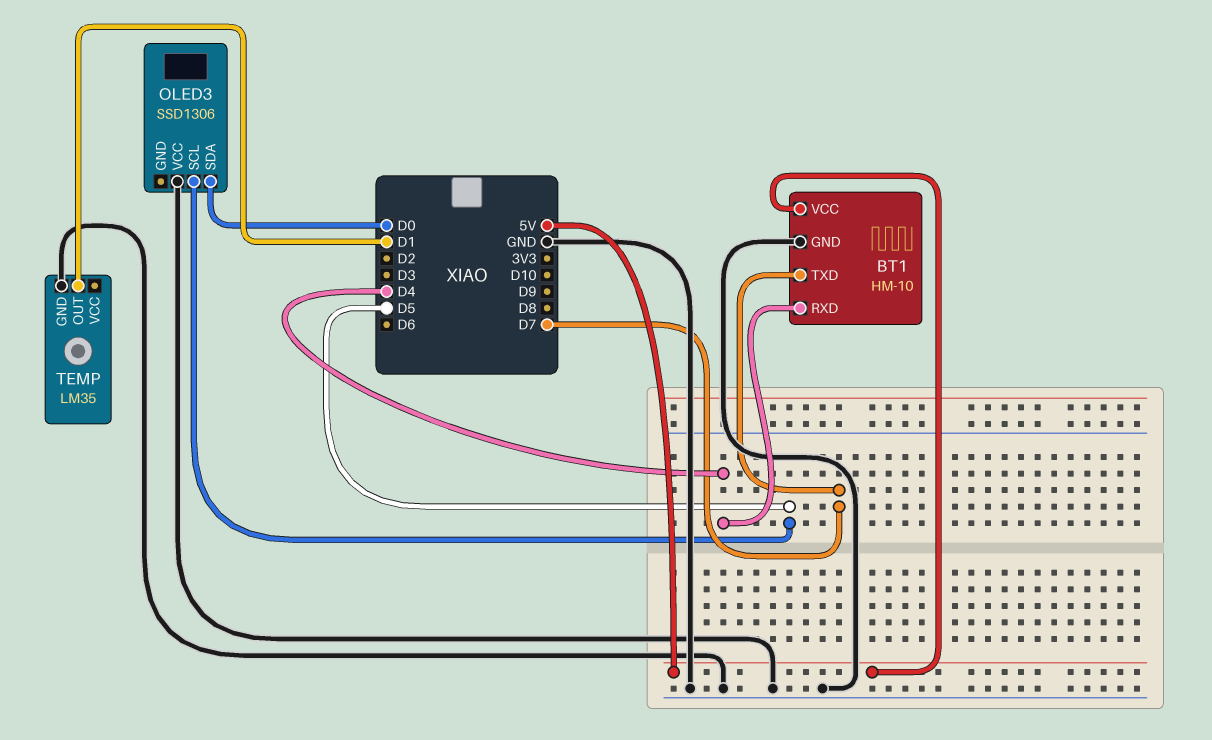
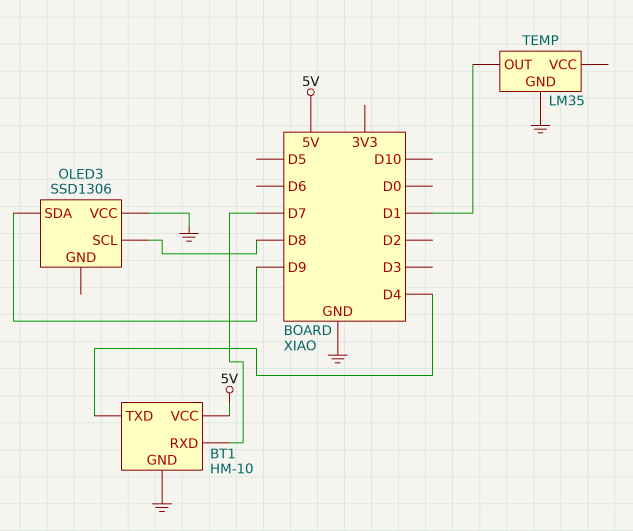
BT1 pin RXD: D4 -> D7
BT1 pin TXD: D7 -> D4
OLED3 pin SCL: D5 -> D8
OLED3 pin SDA: D0 -> D9

